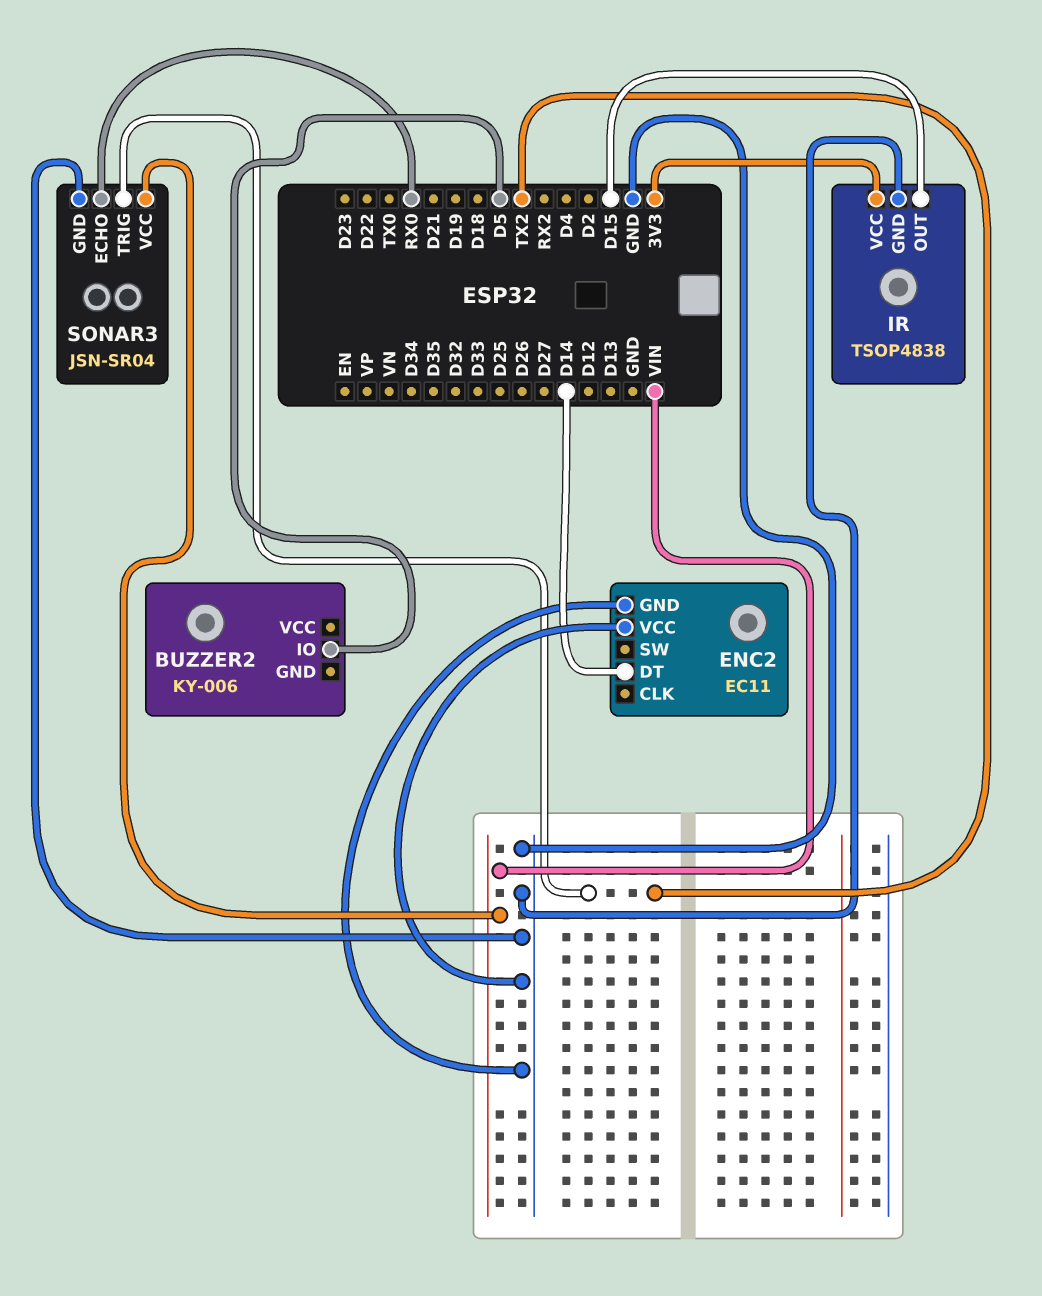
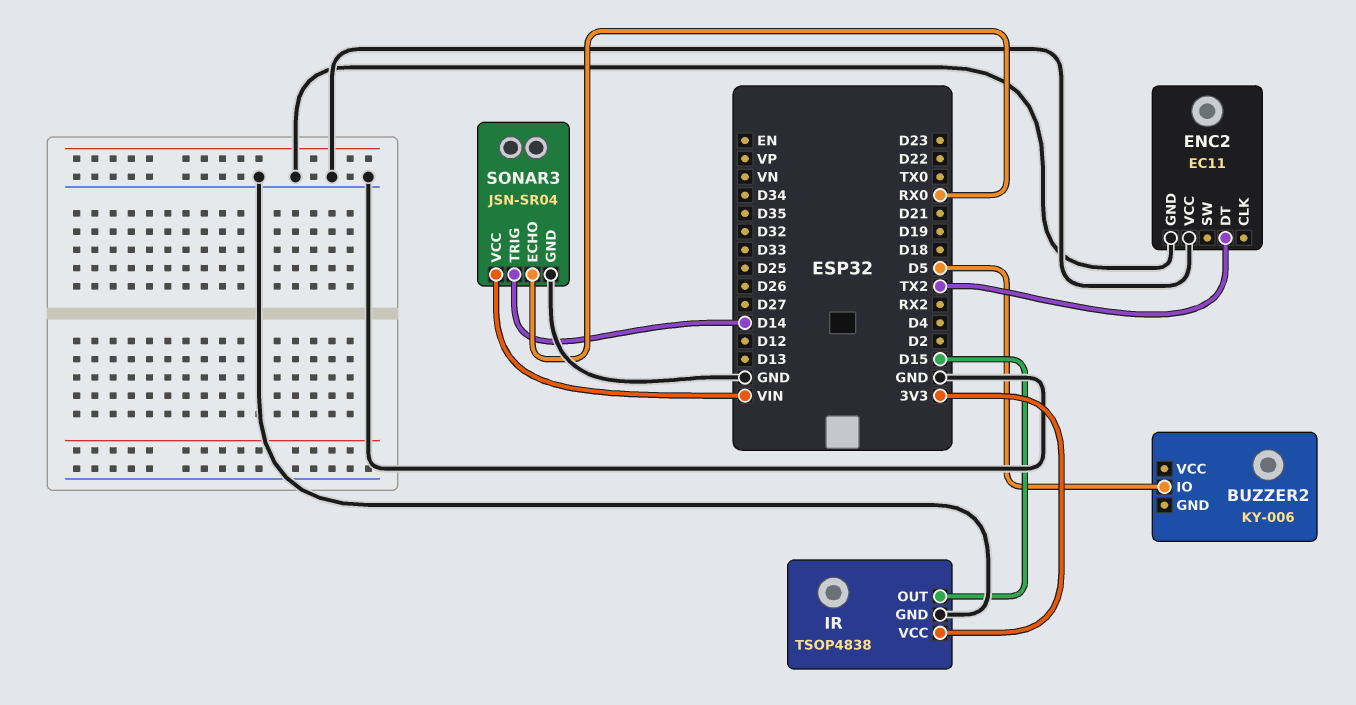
ENC2 pin DT: D14 -> TX2
SONAR3 pin TRIG: TX2 -> D14

